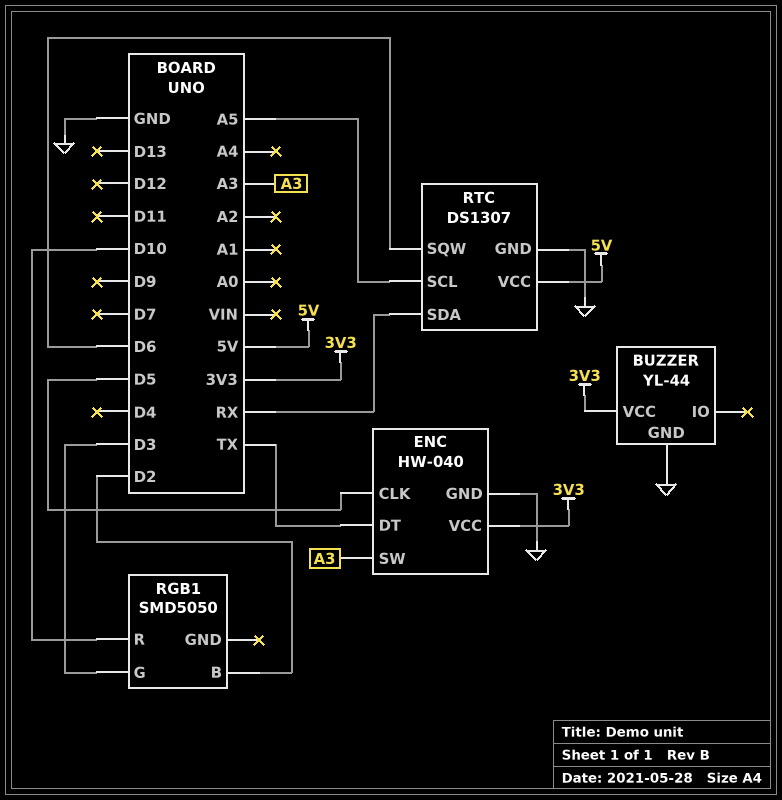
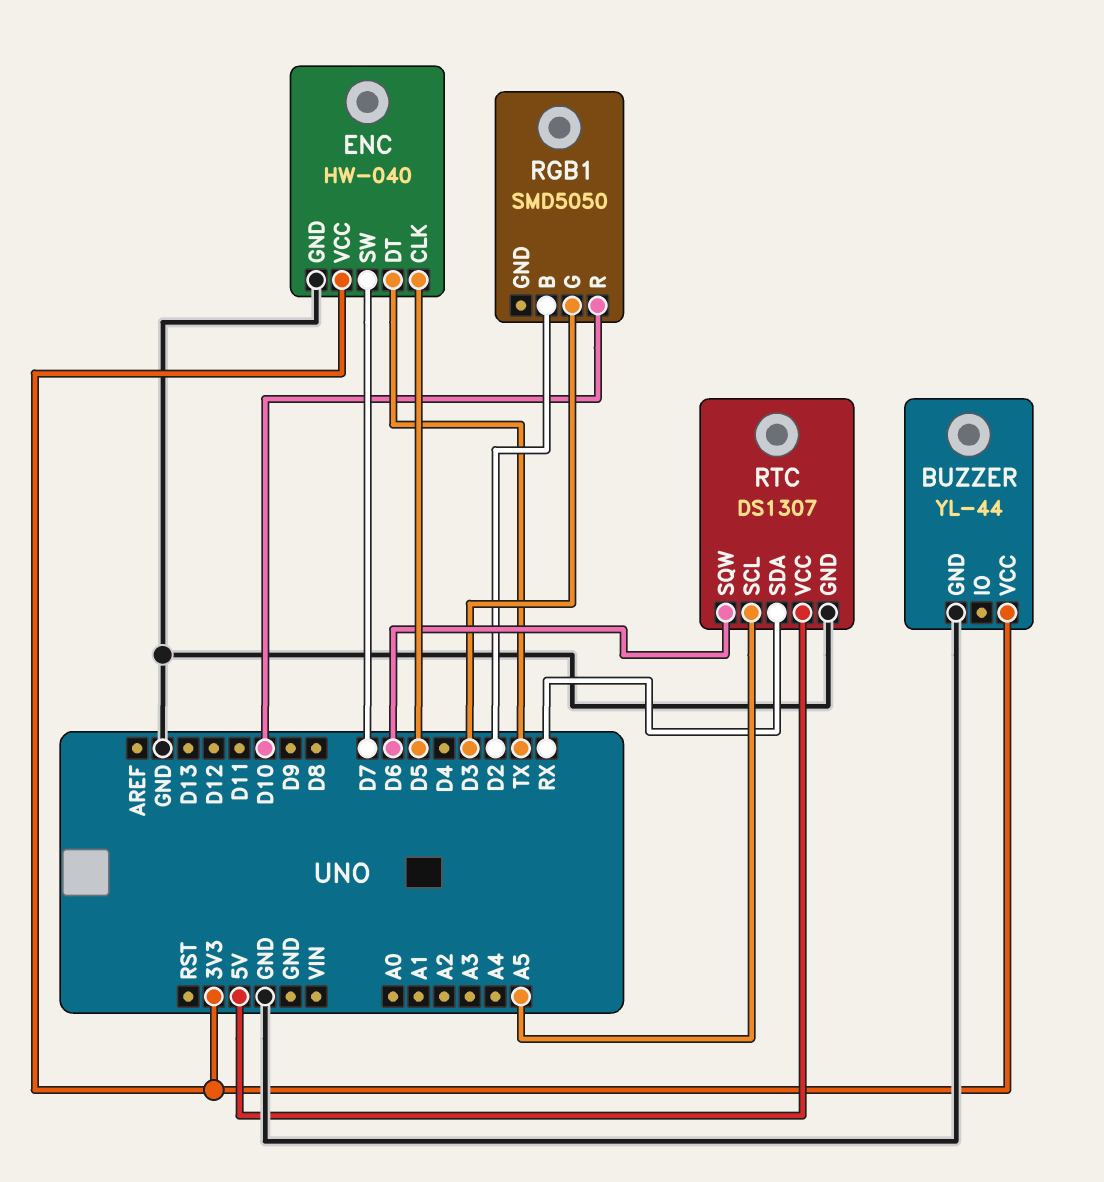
ENC pin SW: A3 -> D7

